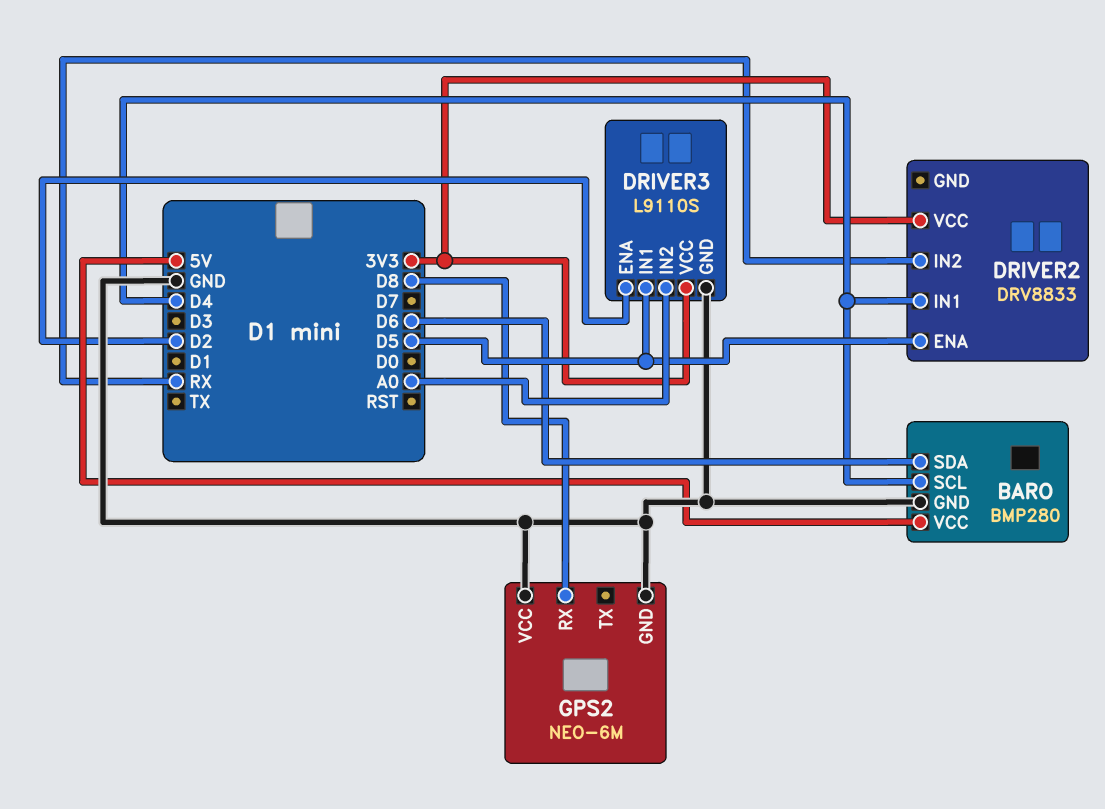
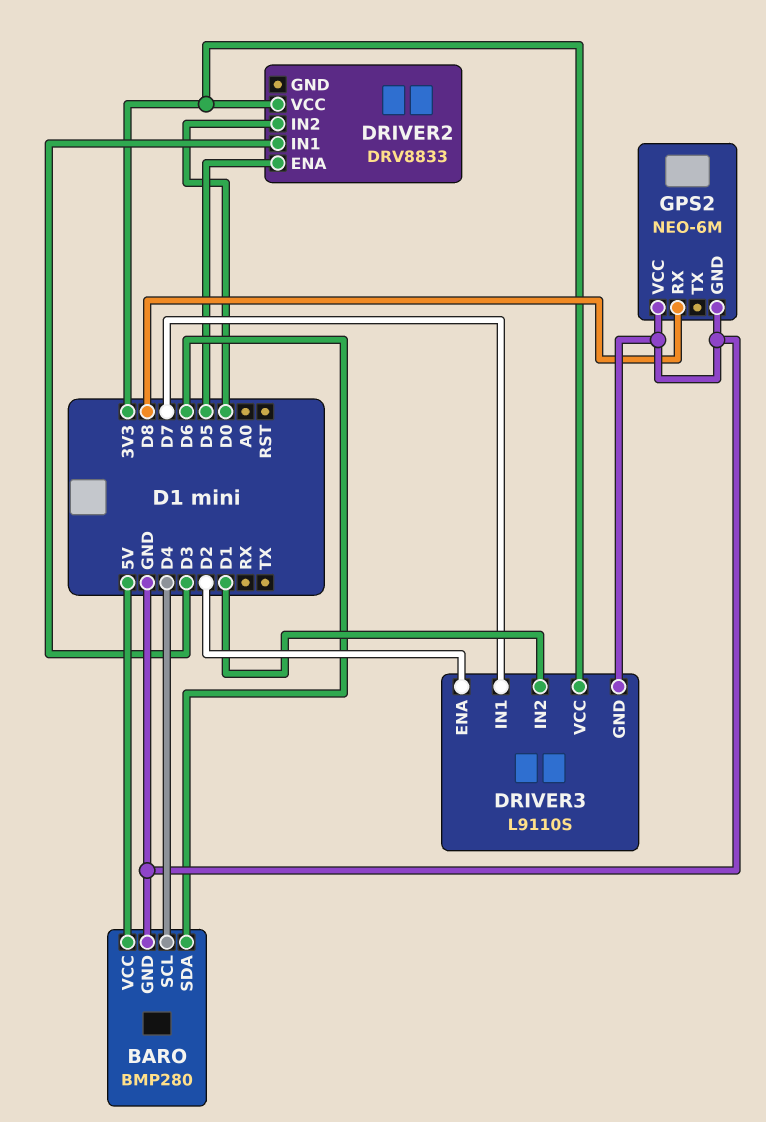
DRIVER2 pin IN1: D4 -> D3
DRIVER2 pin IN2: RX -> D0
DRIVER3 pin IN1: D5 -> D7
DRIVER3 pin IN2: A0 -> D1

